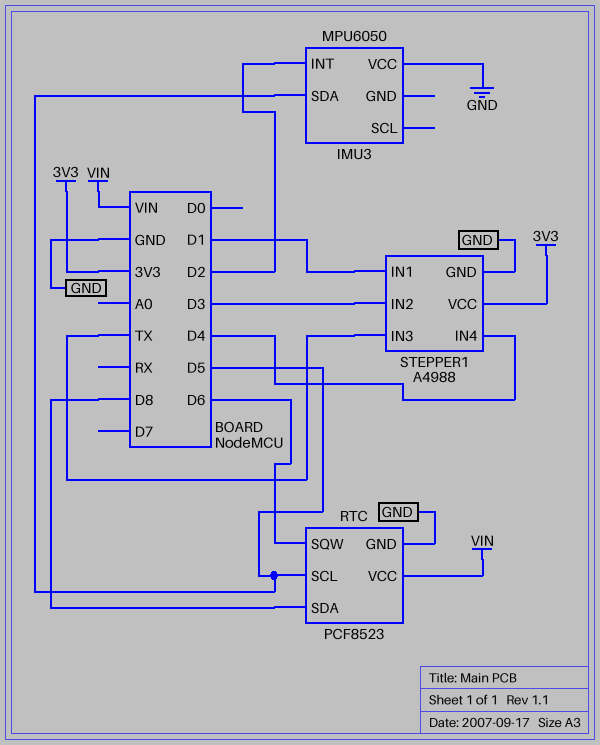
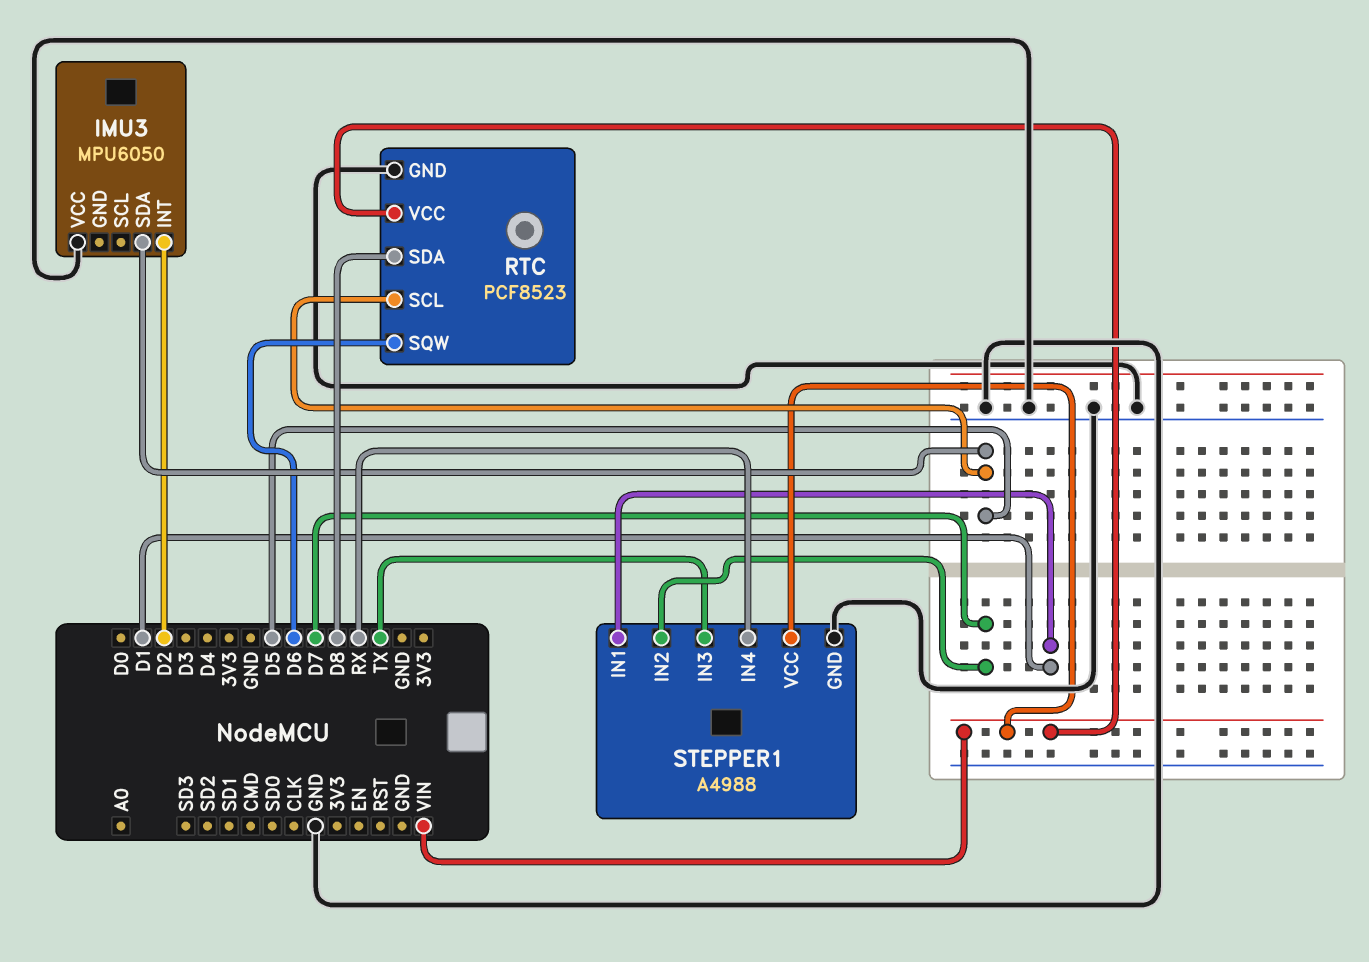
STEPPER1 pin IN2: D3 -> D7
STEPPER1 pin IN4: D4 -> RX
STEPPER1 pin VCC: 3V3 -> VIN

